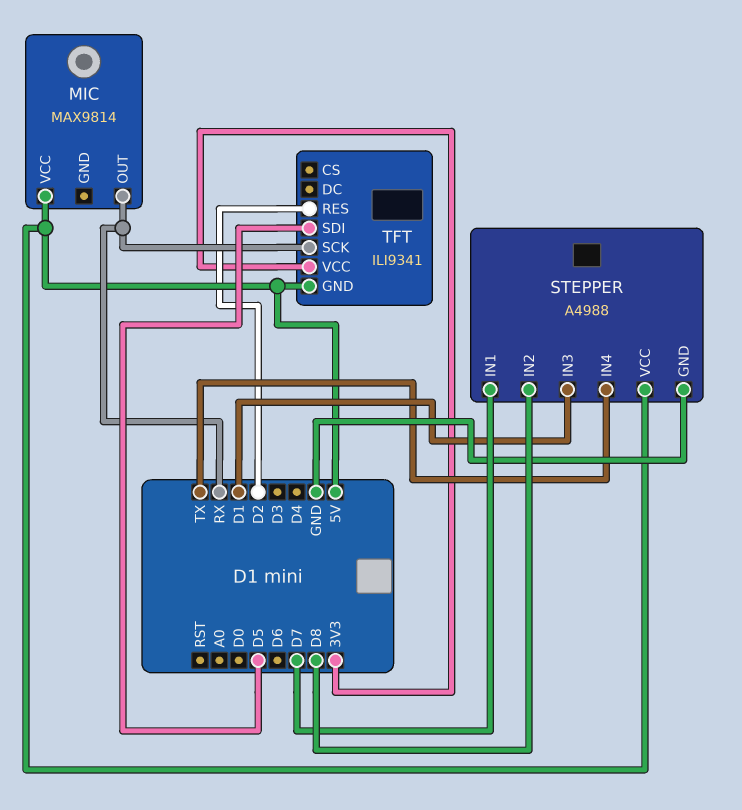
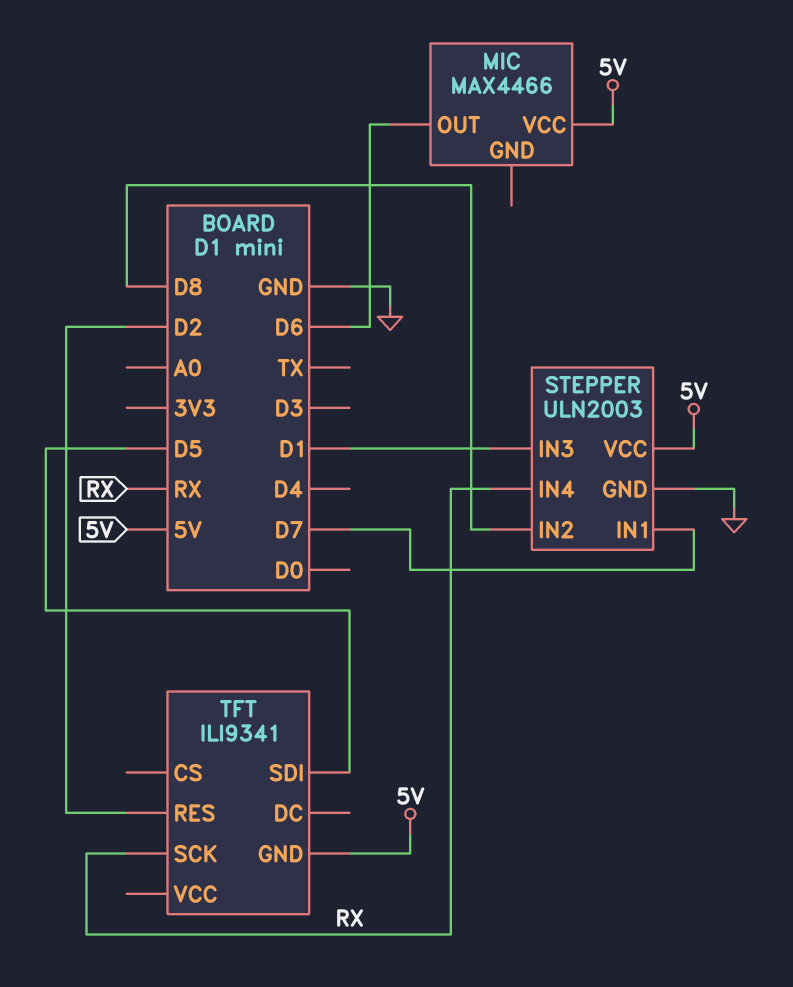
MIC: MAX9814 -> MAX4466
MIC pin OUT: RX -> D6
STEPPER: A4988 -> ULN2003
STEPPER pin IN4: TX -> RX
TFT pin VCC: 3V3 -> none

